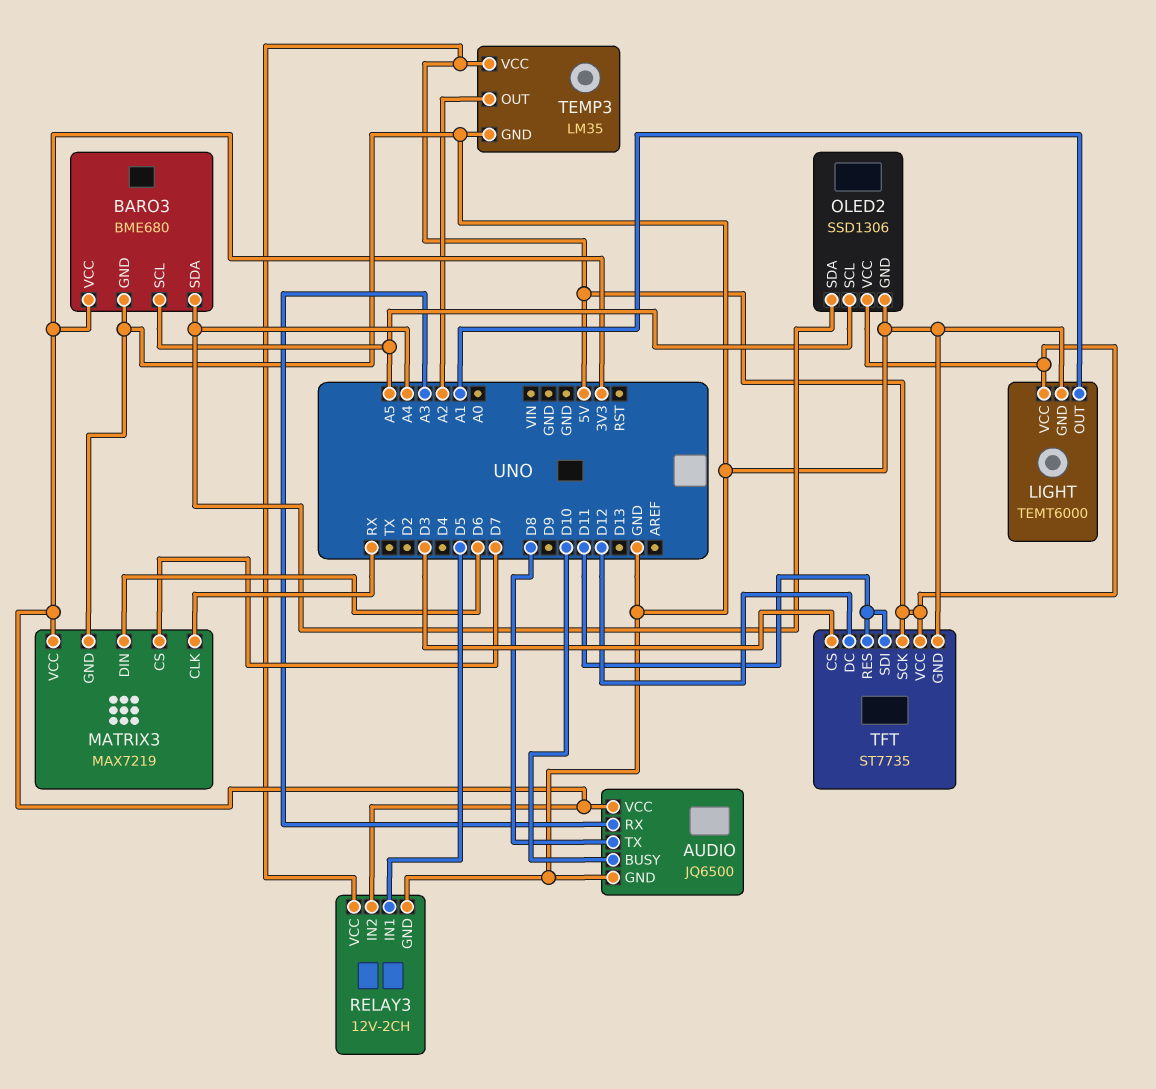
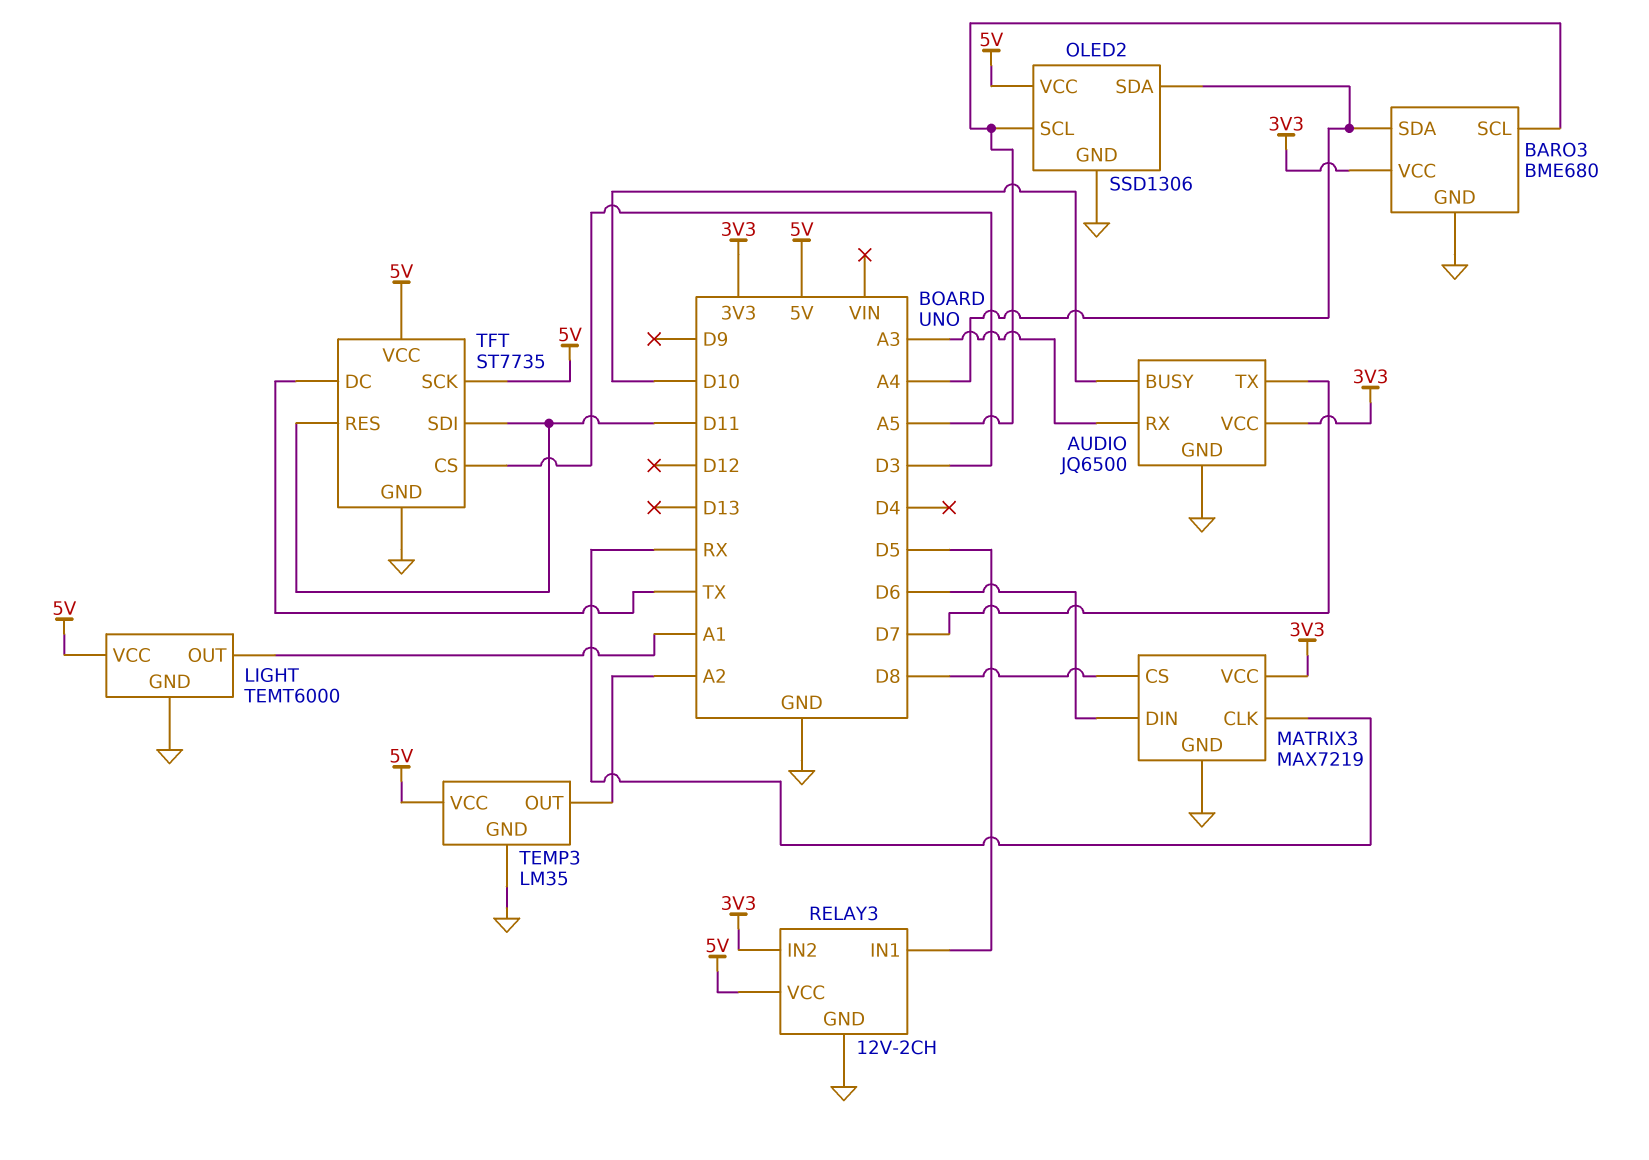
AUDIO pin TX: D8 -> D7
MATRIX3 pin CS: D7 -> D8
TFT pin DC: D12 -> TX

